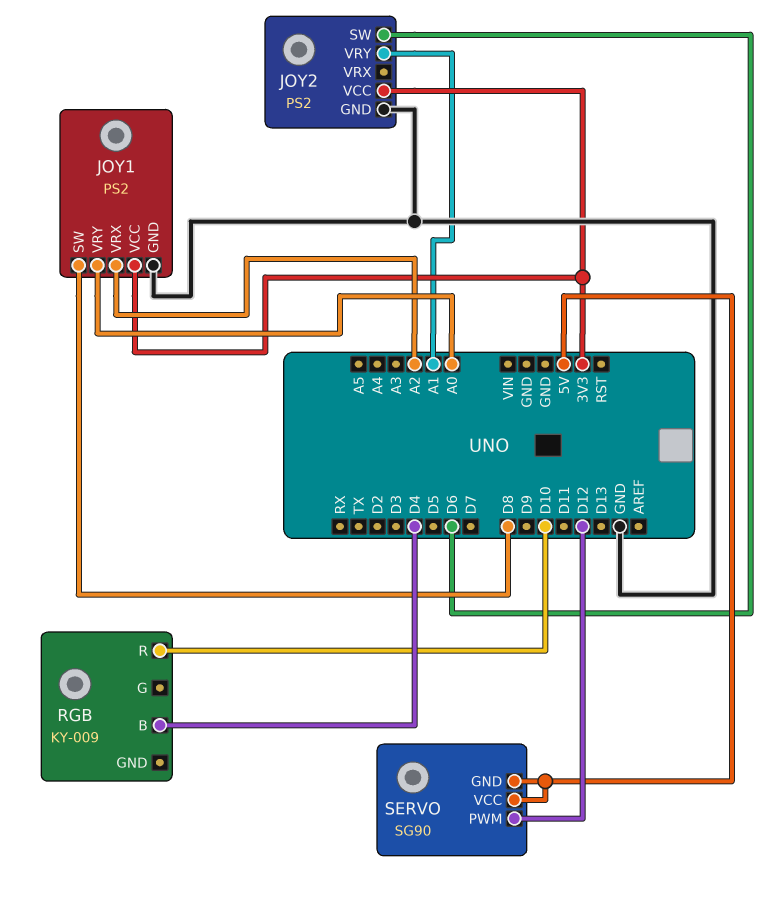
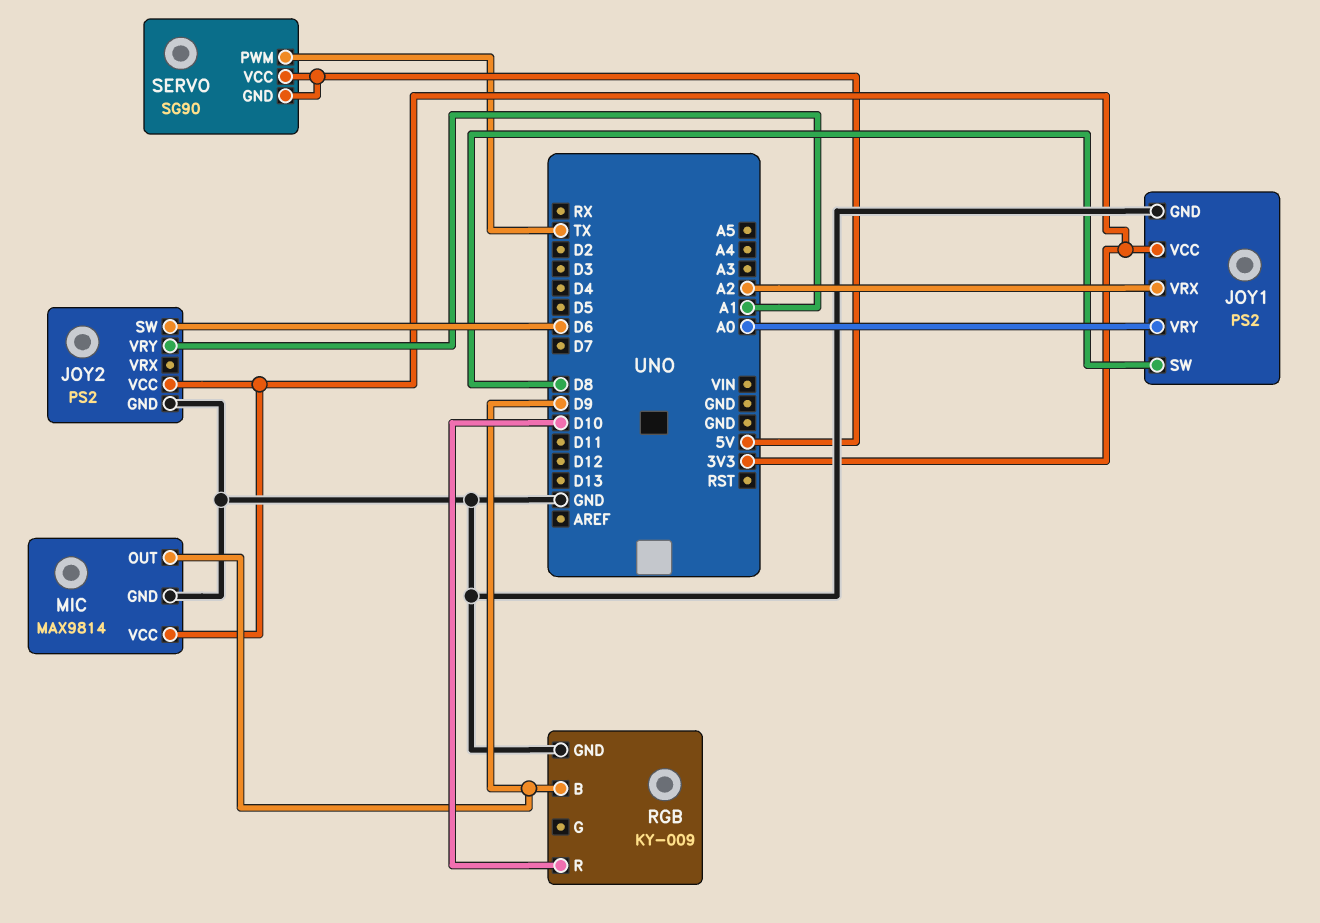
MIC: none -> MAX9814
MIC pin GND: none -> GND
MIC pin OUT: none -> D9
MIC pin VCC: none -> 3V3
RGB pin B: D4 -> D9
RGB pin GND: none -> GND
SERVO pin PWM: D12 -> TX

